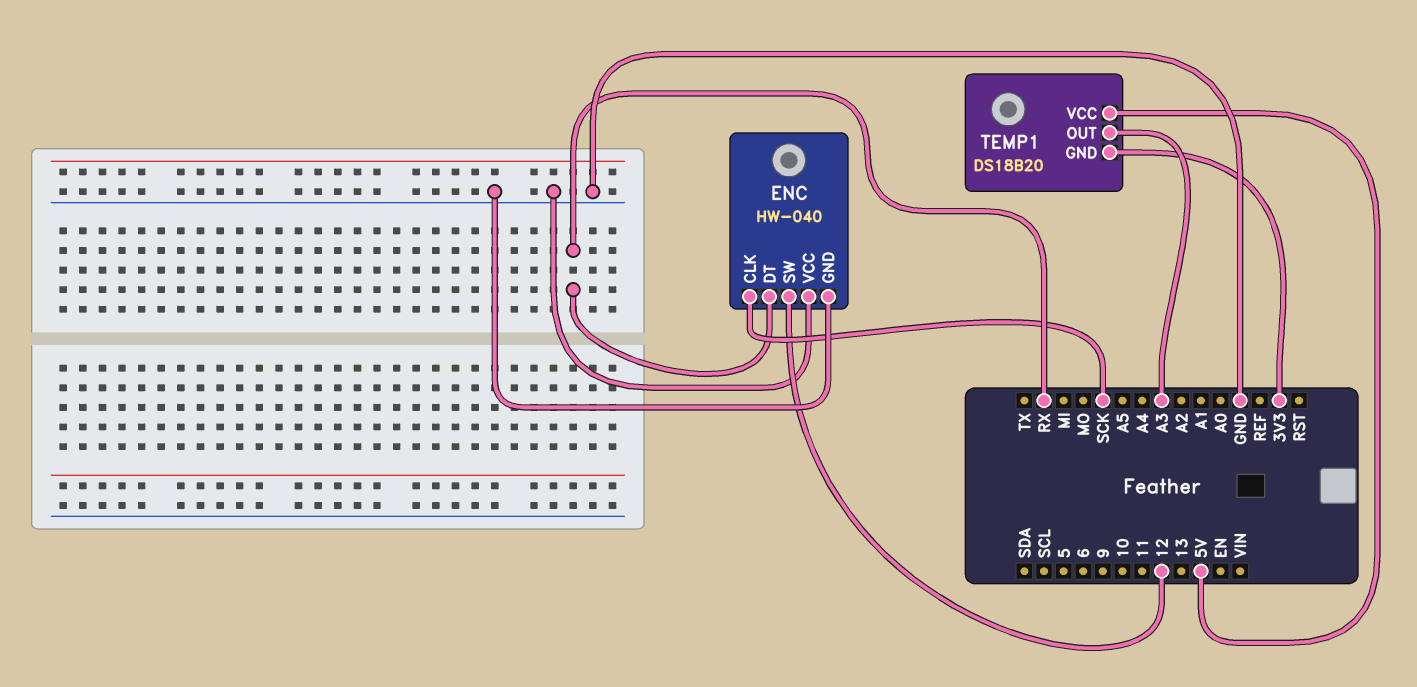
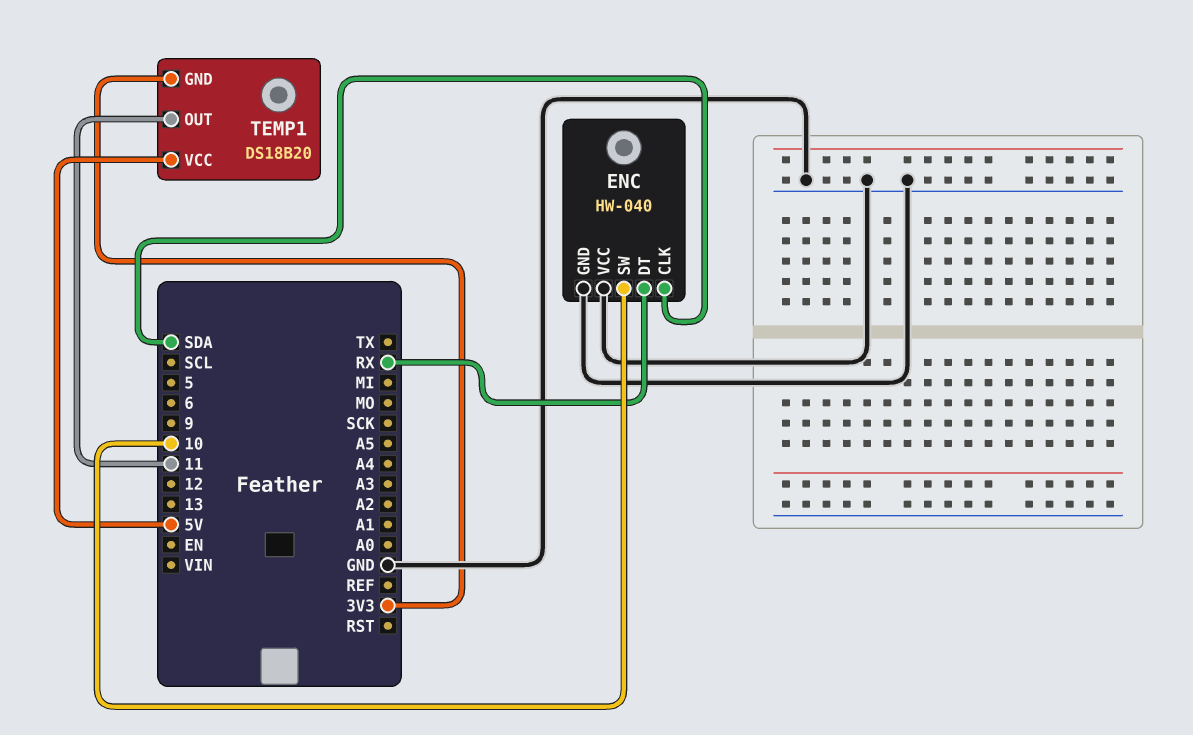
ENC pin CLK: SCK -> SDA
ENC pin SW: 12 -> 10
TEMP1 pin OUT: A3 -> 11

